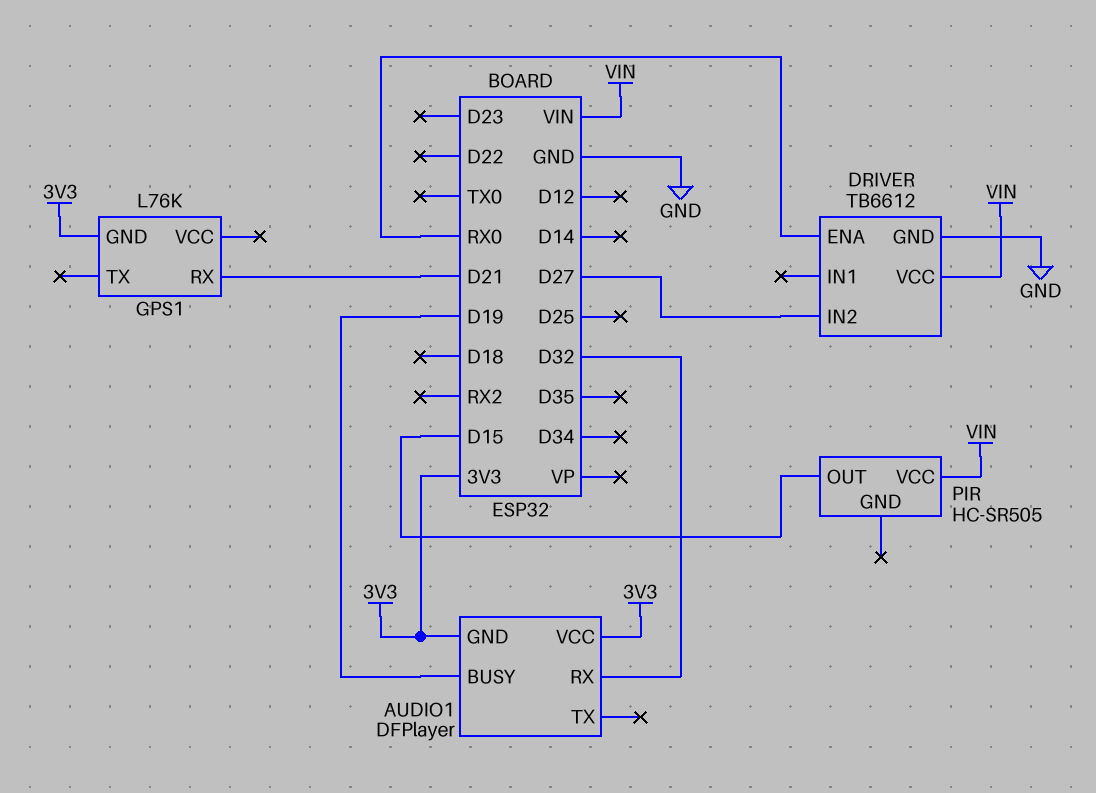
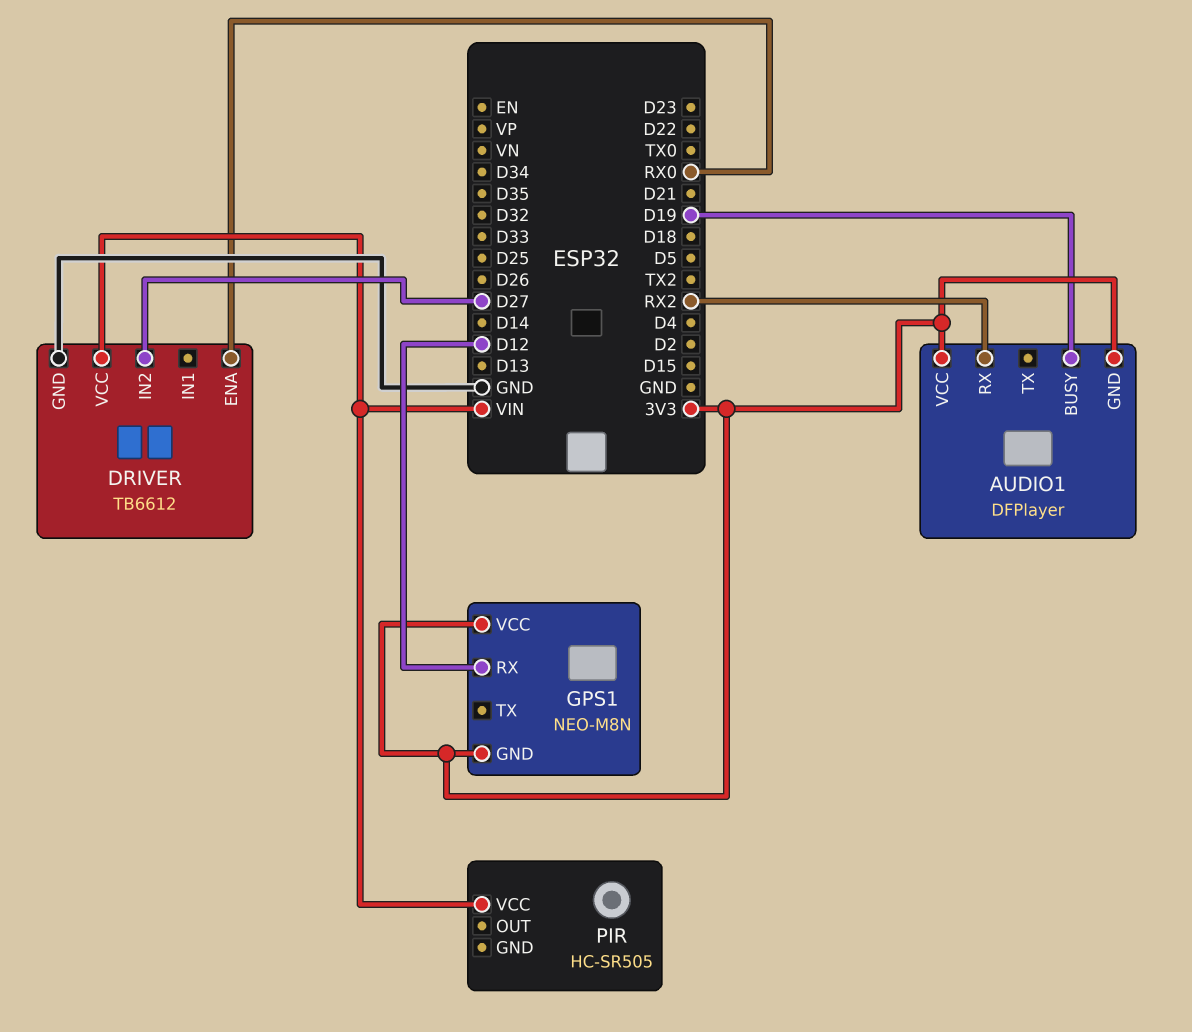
AUDIO1 pin RX: D32 -> RX2
GPS1: L76K -> NEO-M8N
GPS1 pin RX: D21 -> D12
GPS1 pin VCC: none -> 3V3
PIR pin OUT: D15 -> none

